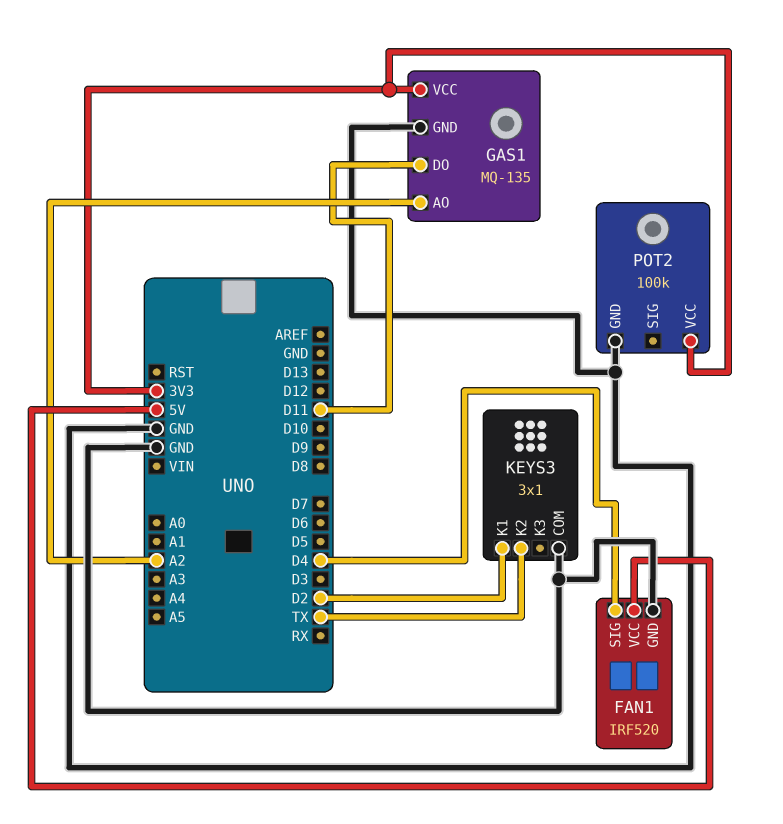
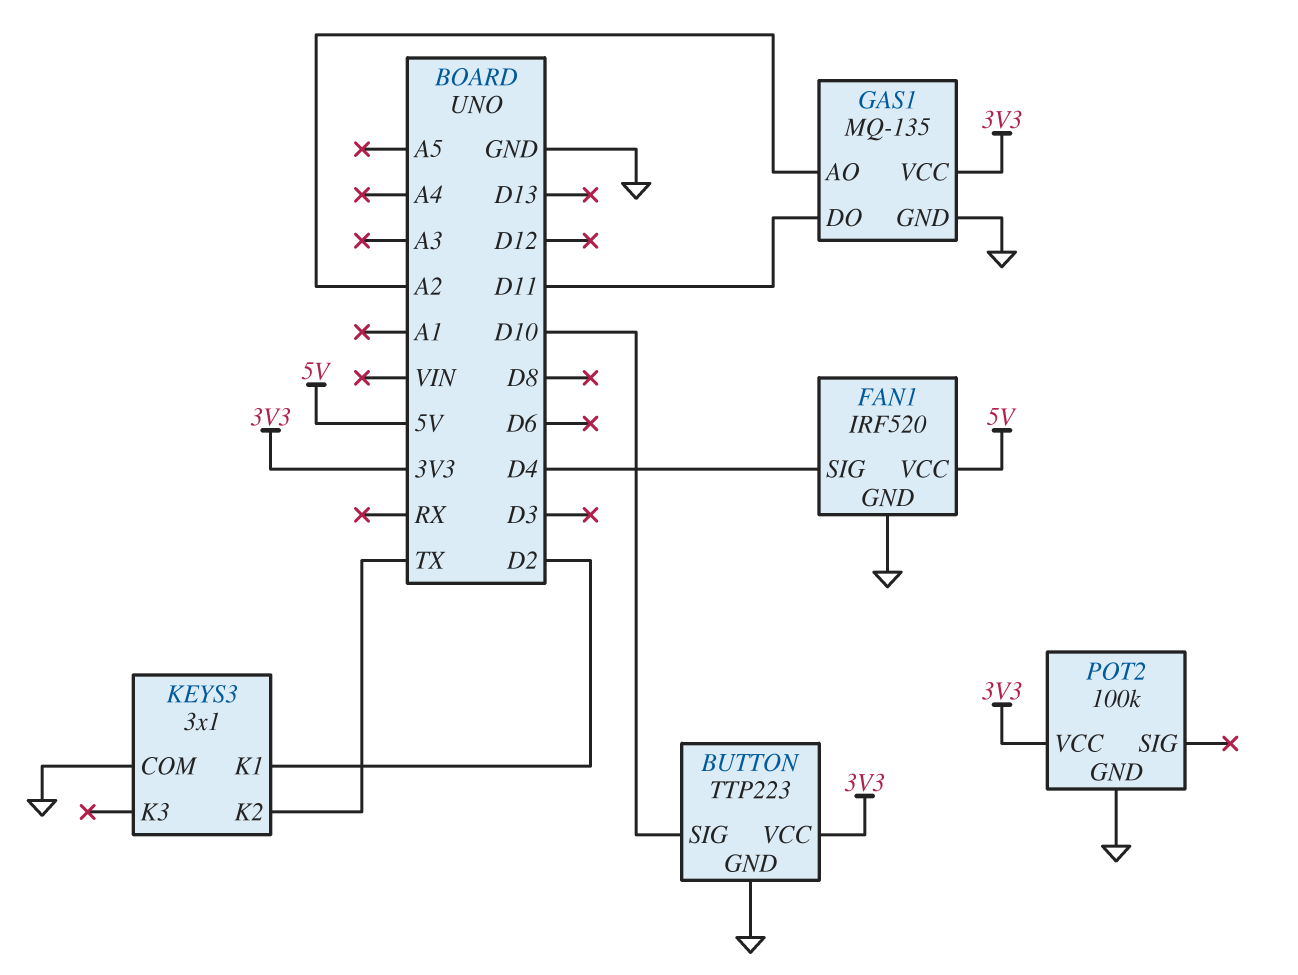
BUTTON: none -> TTP223
BUTTON pin GND: none -> GND
BUTTON pin SIG: none -> D10
BUTTON pin VCC: none -> 3V3

